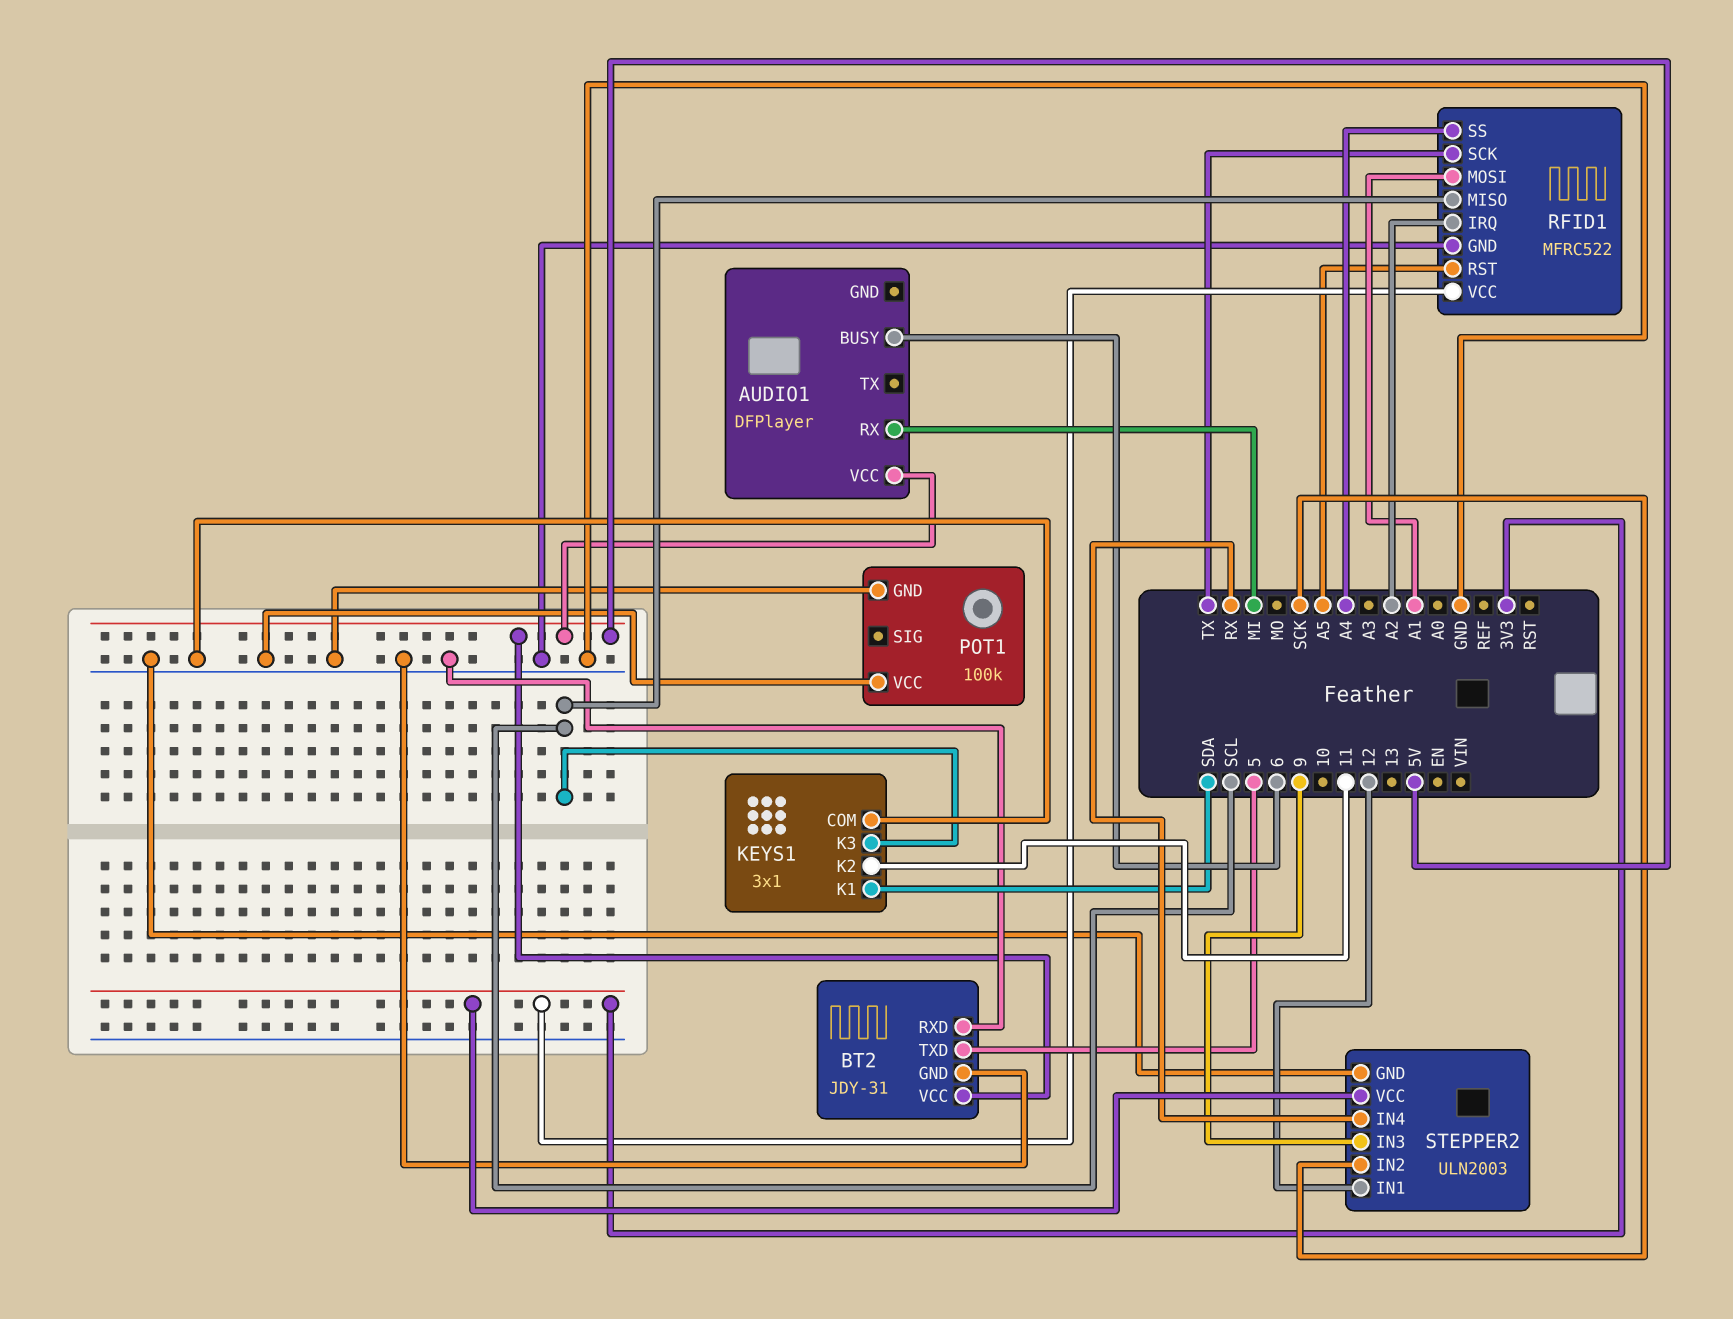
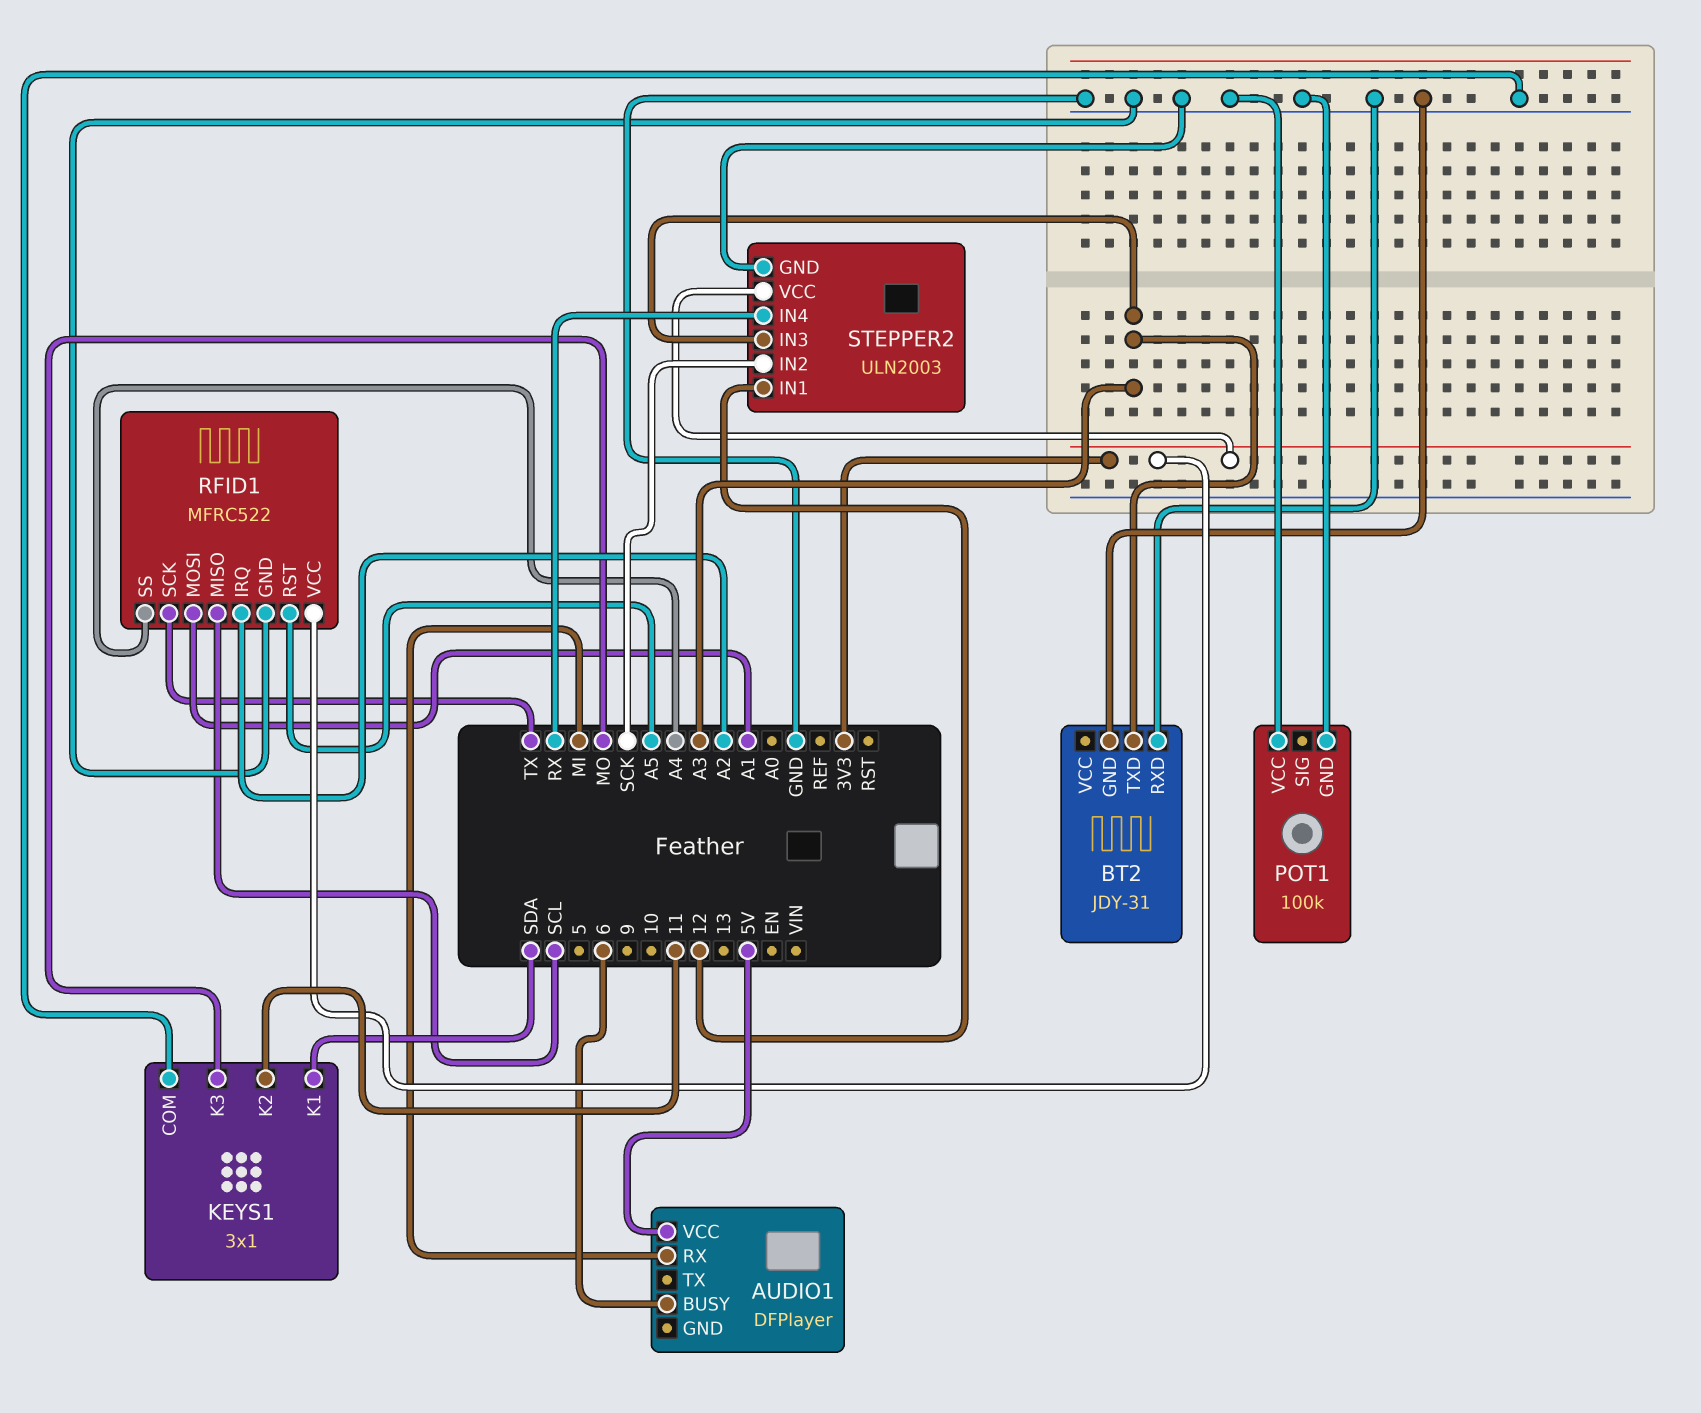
BT2 pin TXD: 5 -> A3
BT2 pin VCC: 5V -> none
KEYS1 pin K3: SCL -> MO
STEPPER2 pin IN3: 9 -> A3

